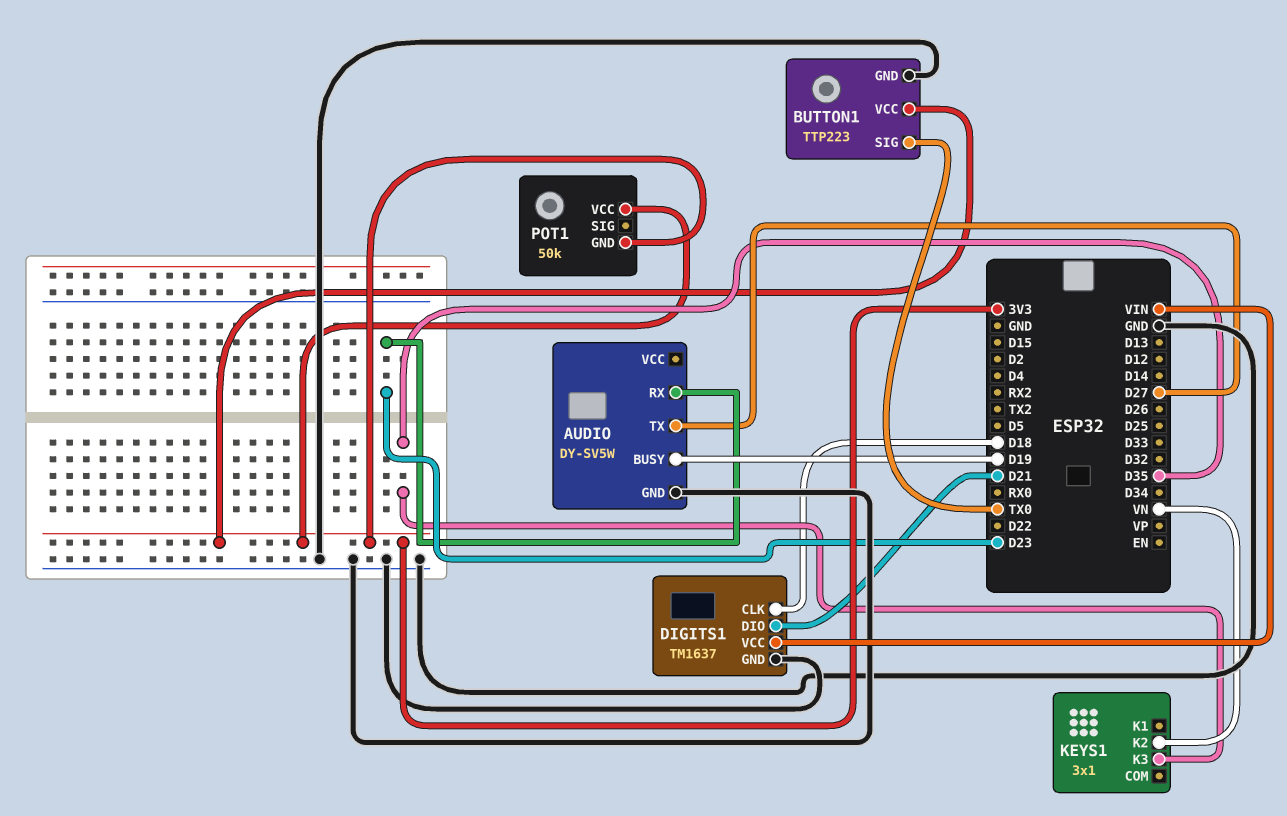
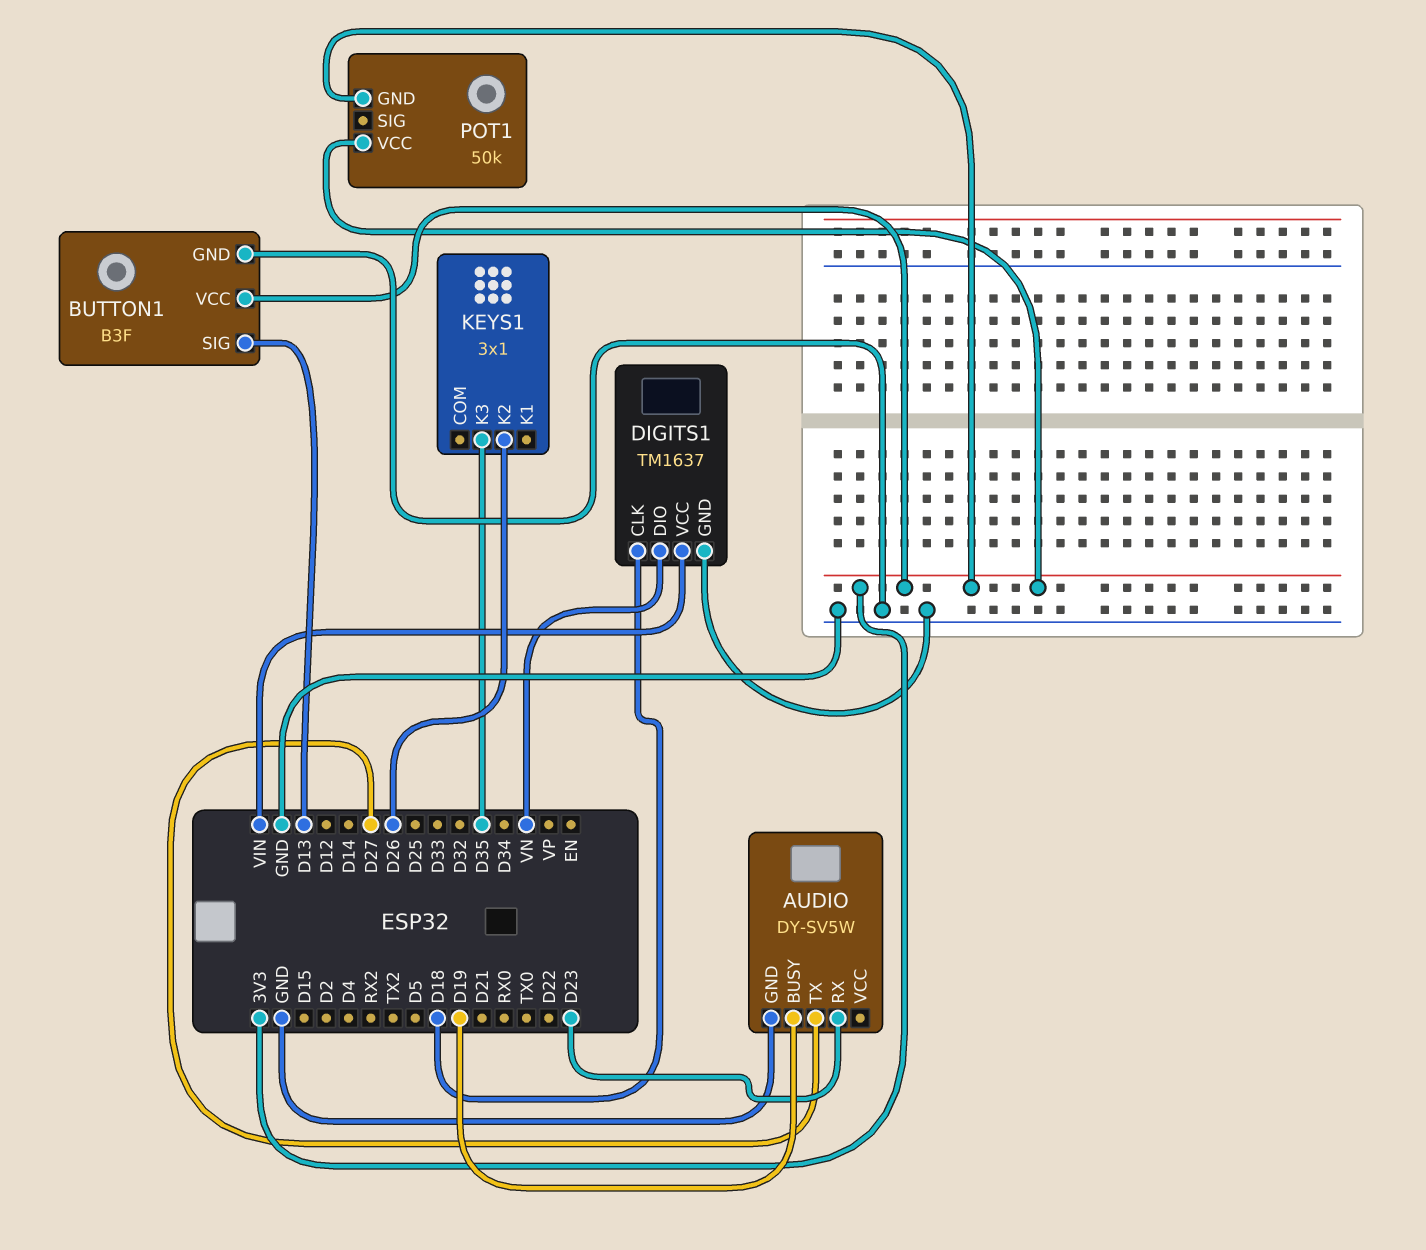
BUTTON1: TTP223 -> B3F
BUTTON1 pin SIG: TX0 -> D13
DIGITS1 pin DIO: D21 -> VN
KEYS1 pin K2: VN -> D26

